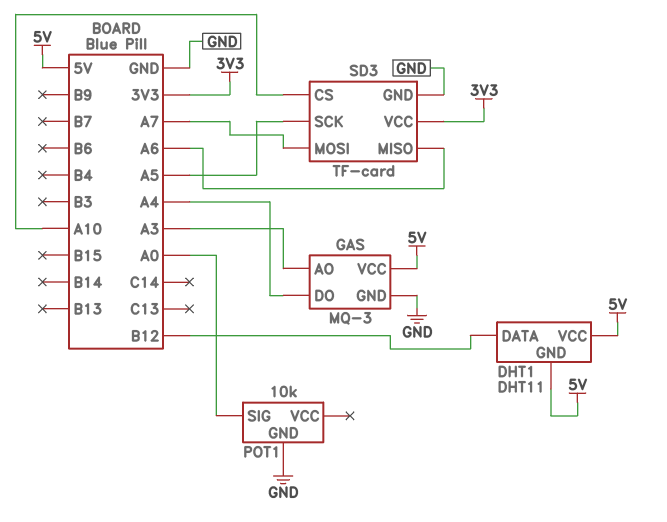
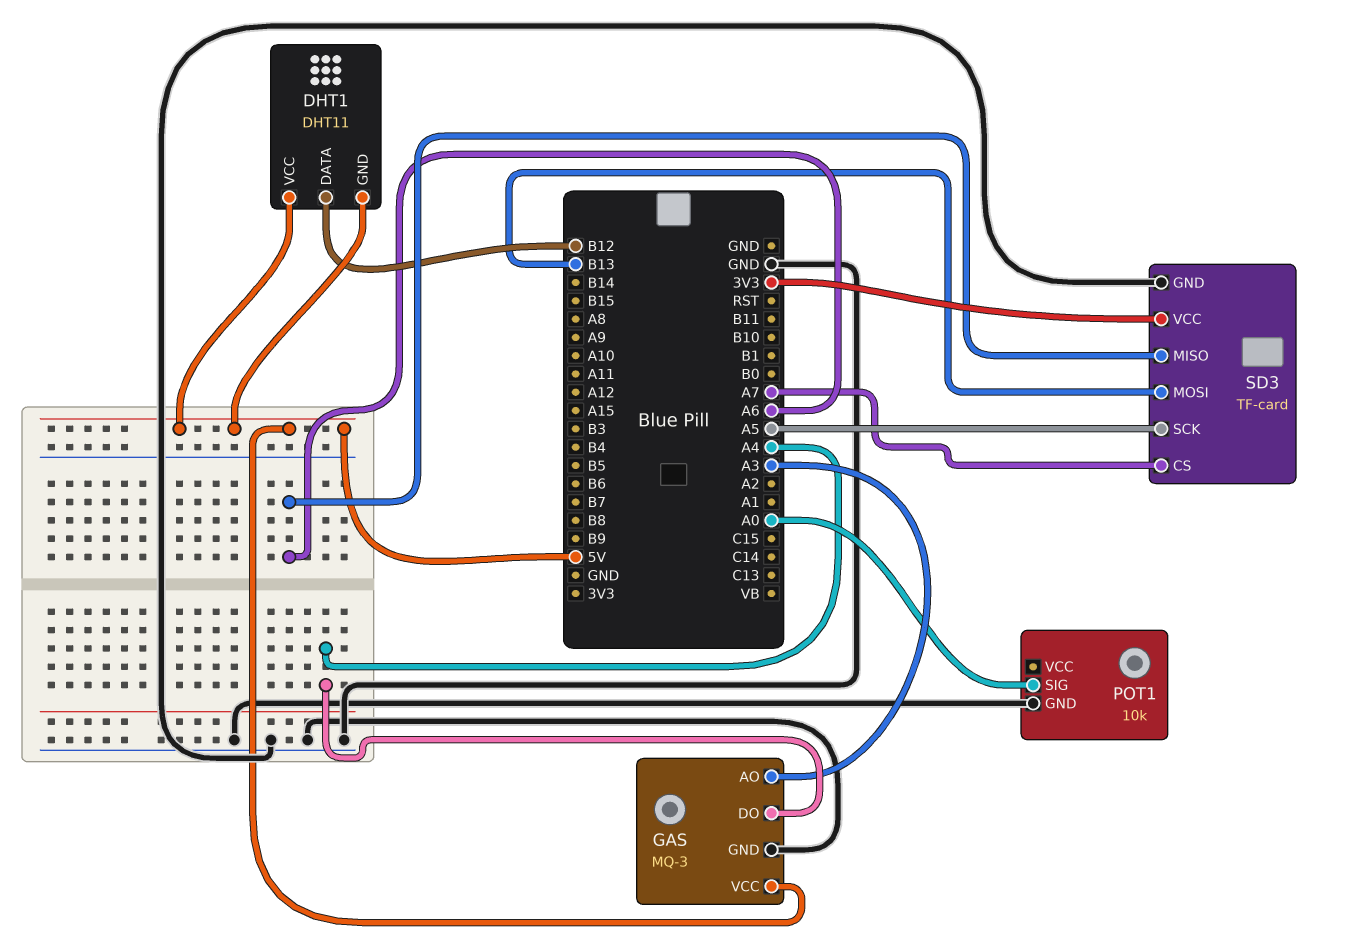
SD3 pin CS: A10 -> A7
SD3 pin MOSI: A7 -> B13

